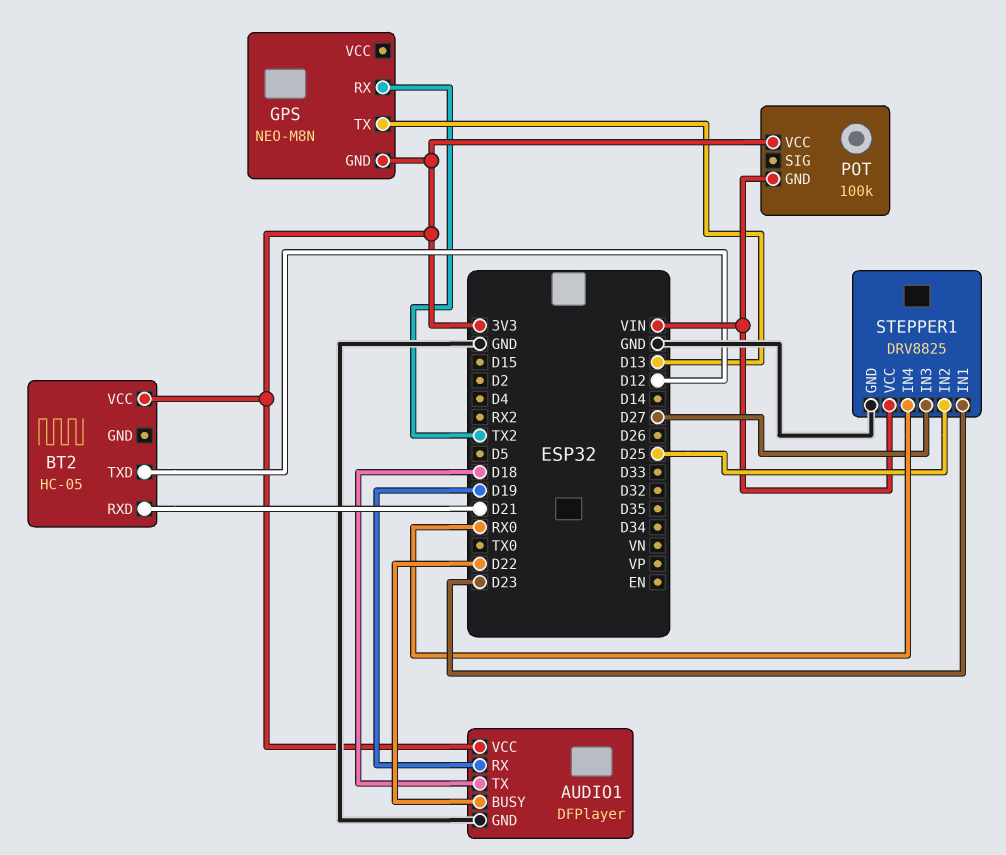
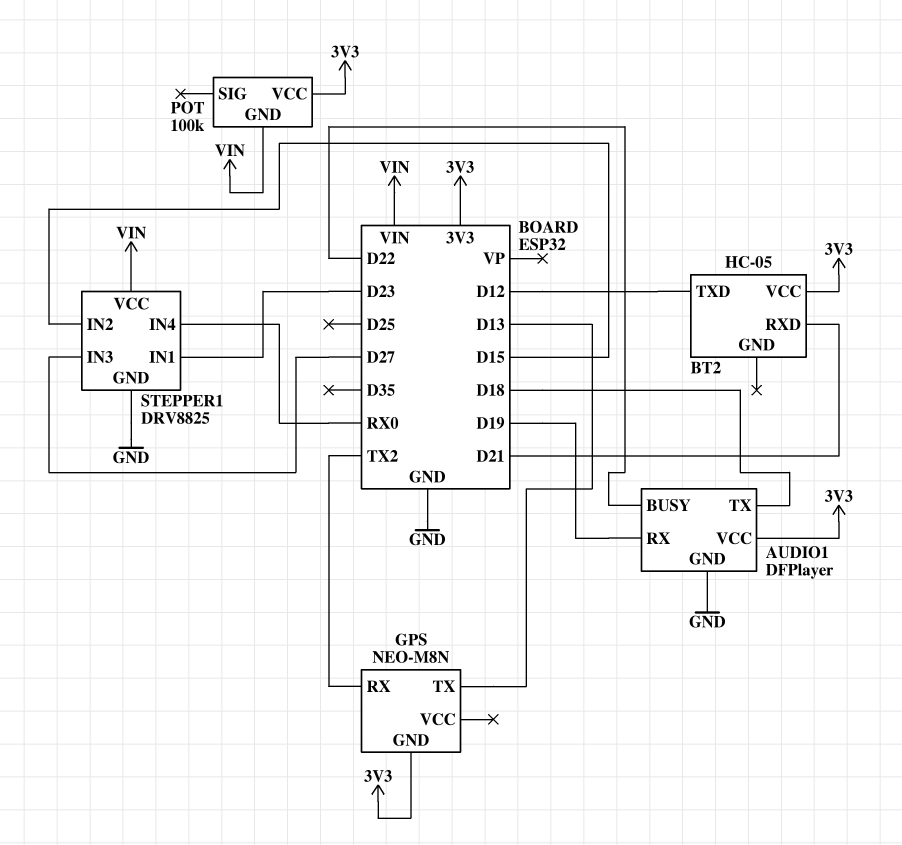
STEPPER1 pin IN2: D25 -> D15

